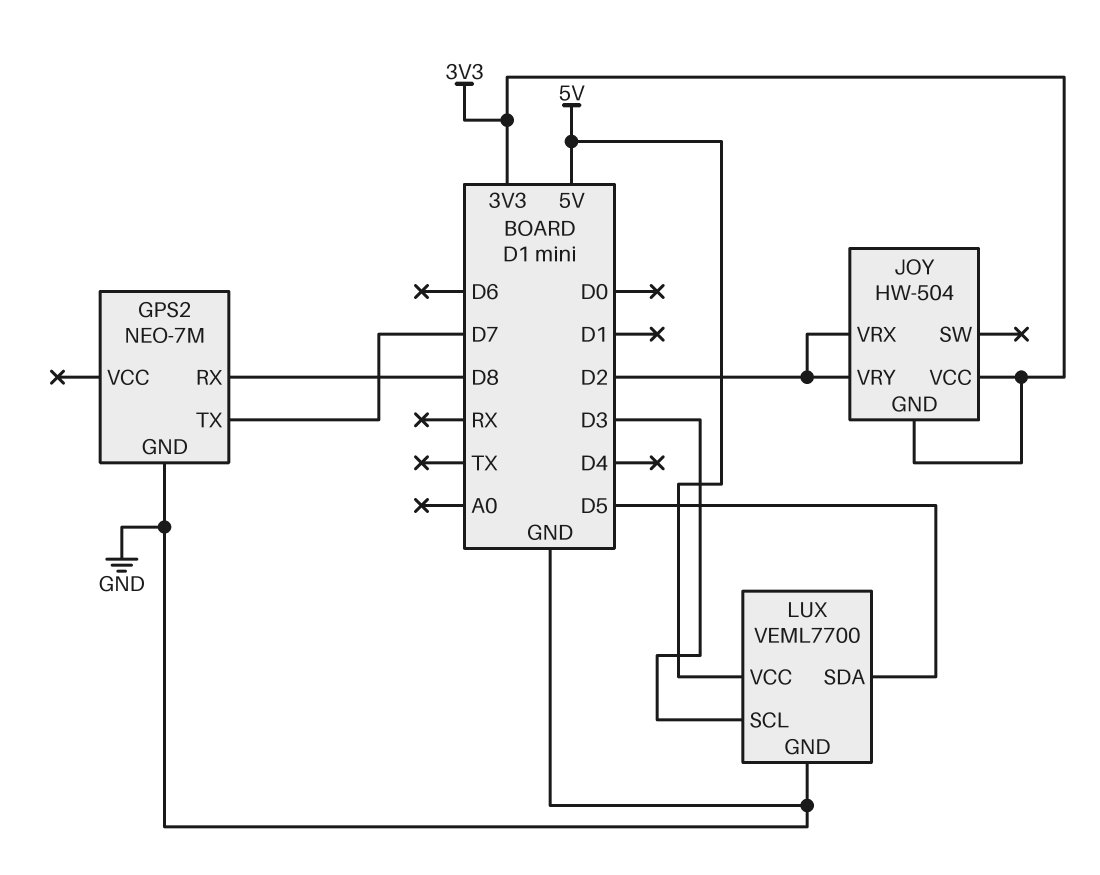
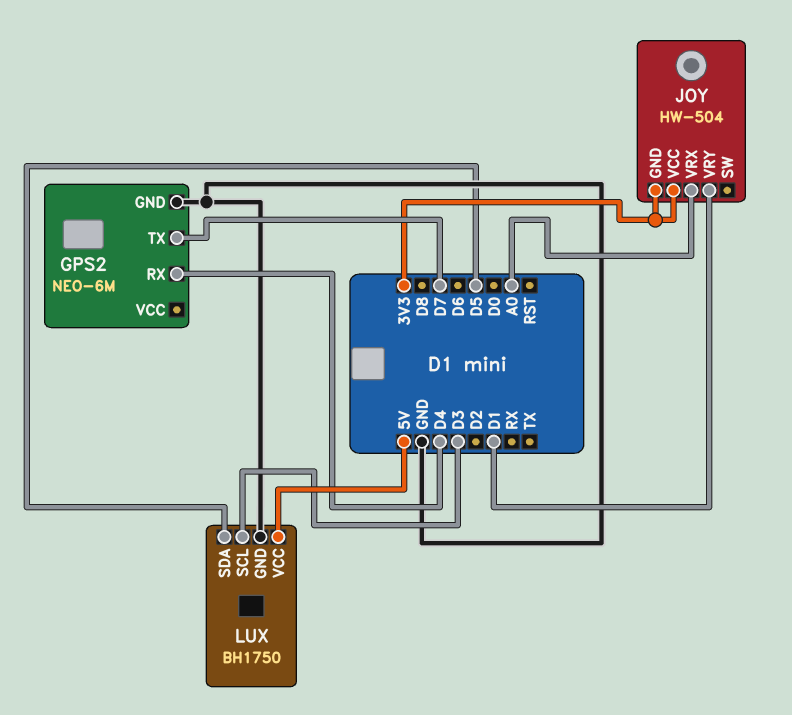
GPS2: NEO-7M -> NEO-6M
GPS2 pin RX: D8 -> D4
JOY pin VRX: D2 -> A0
JOY pin VRY: D2 -> D1
LUX: VEML7700 -> BH1750

